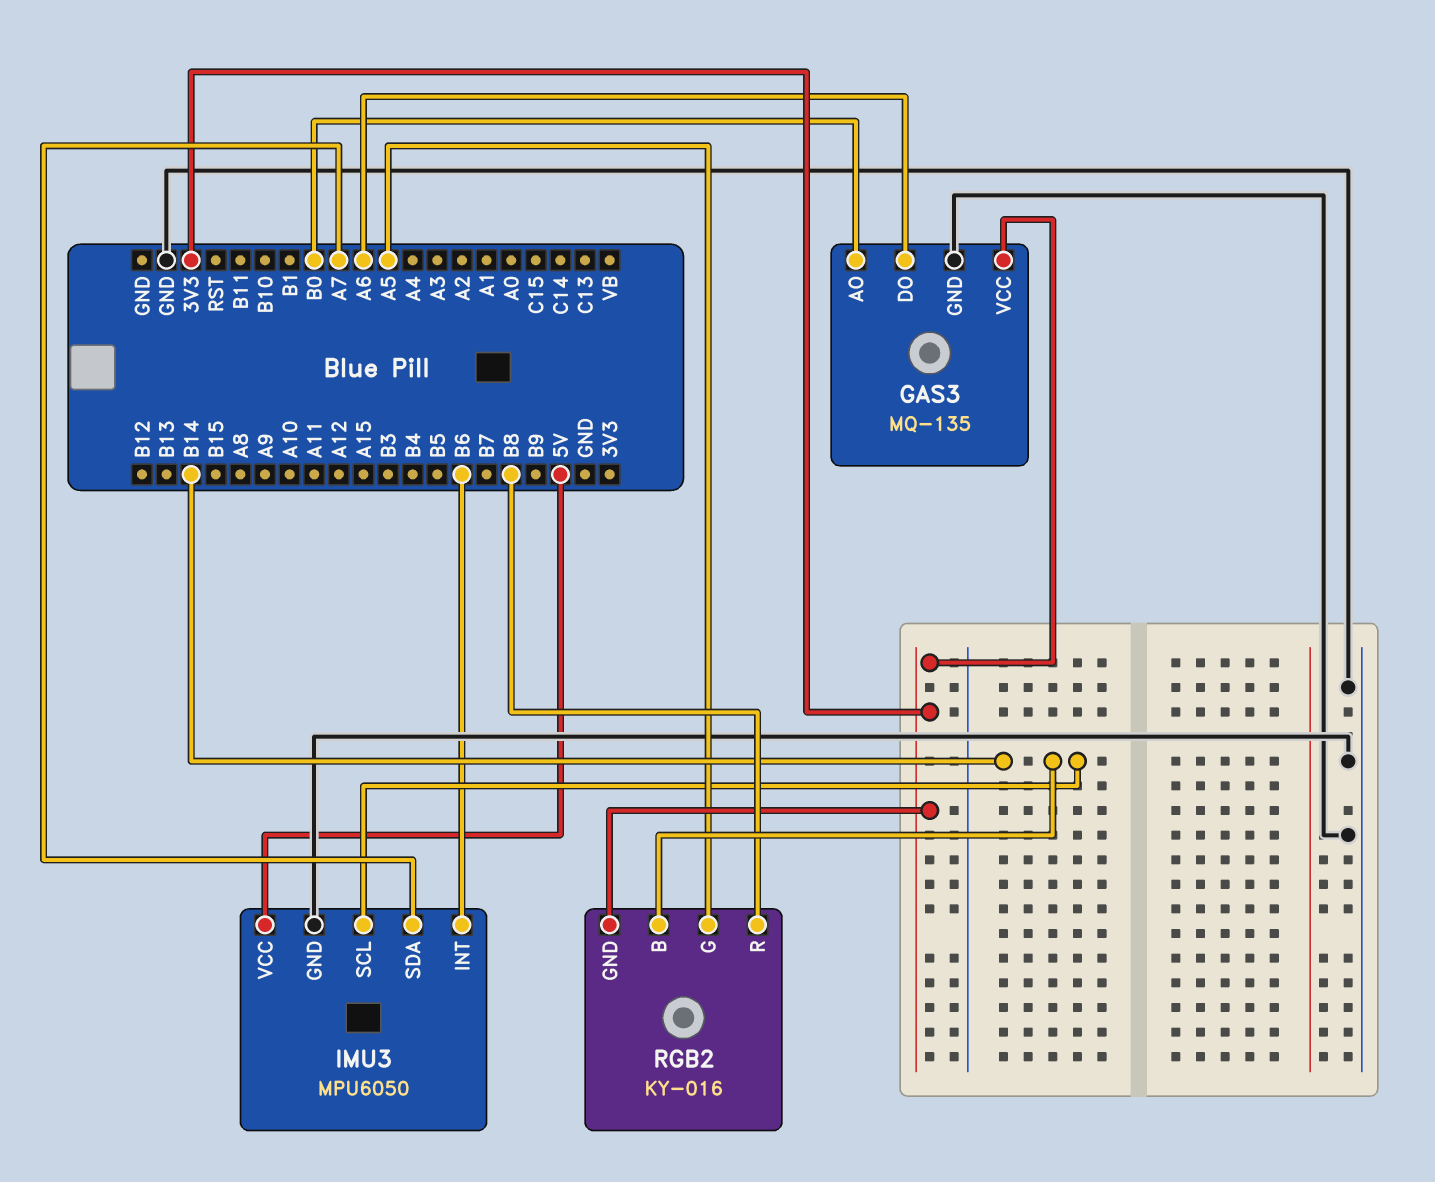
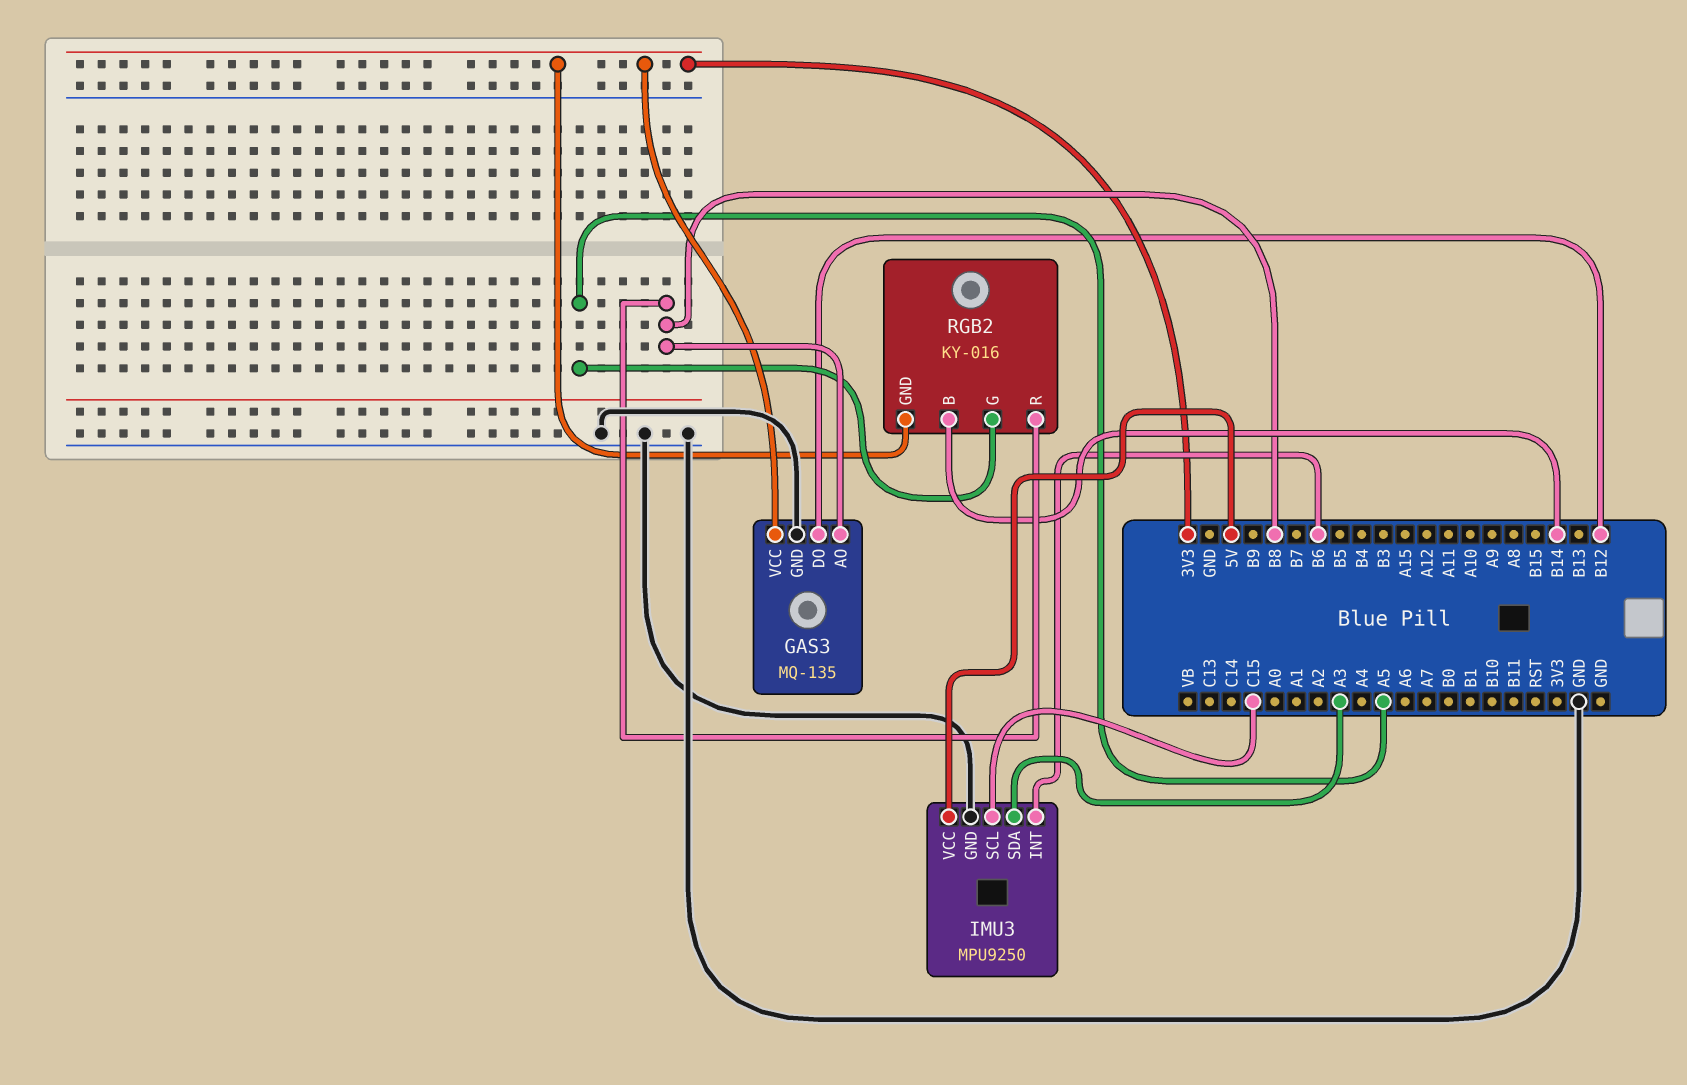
GAS3 pin AO: B0 -> B8
GAS3 pin DO: A6 -> B12
IMU3: MPU6050 -> MPU9250
IMU3 pin SCL: B14 -> C15
IMU3 pin SDA: A7 -> A3

